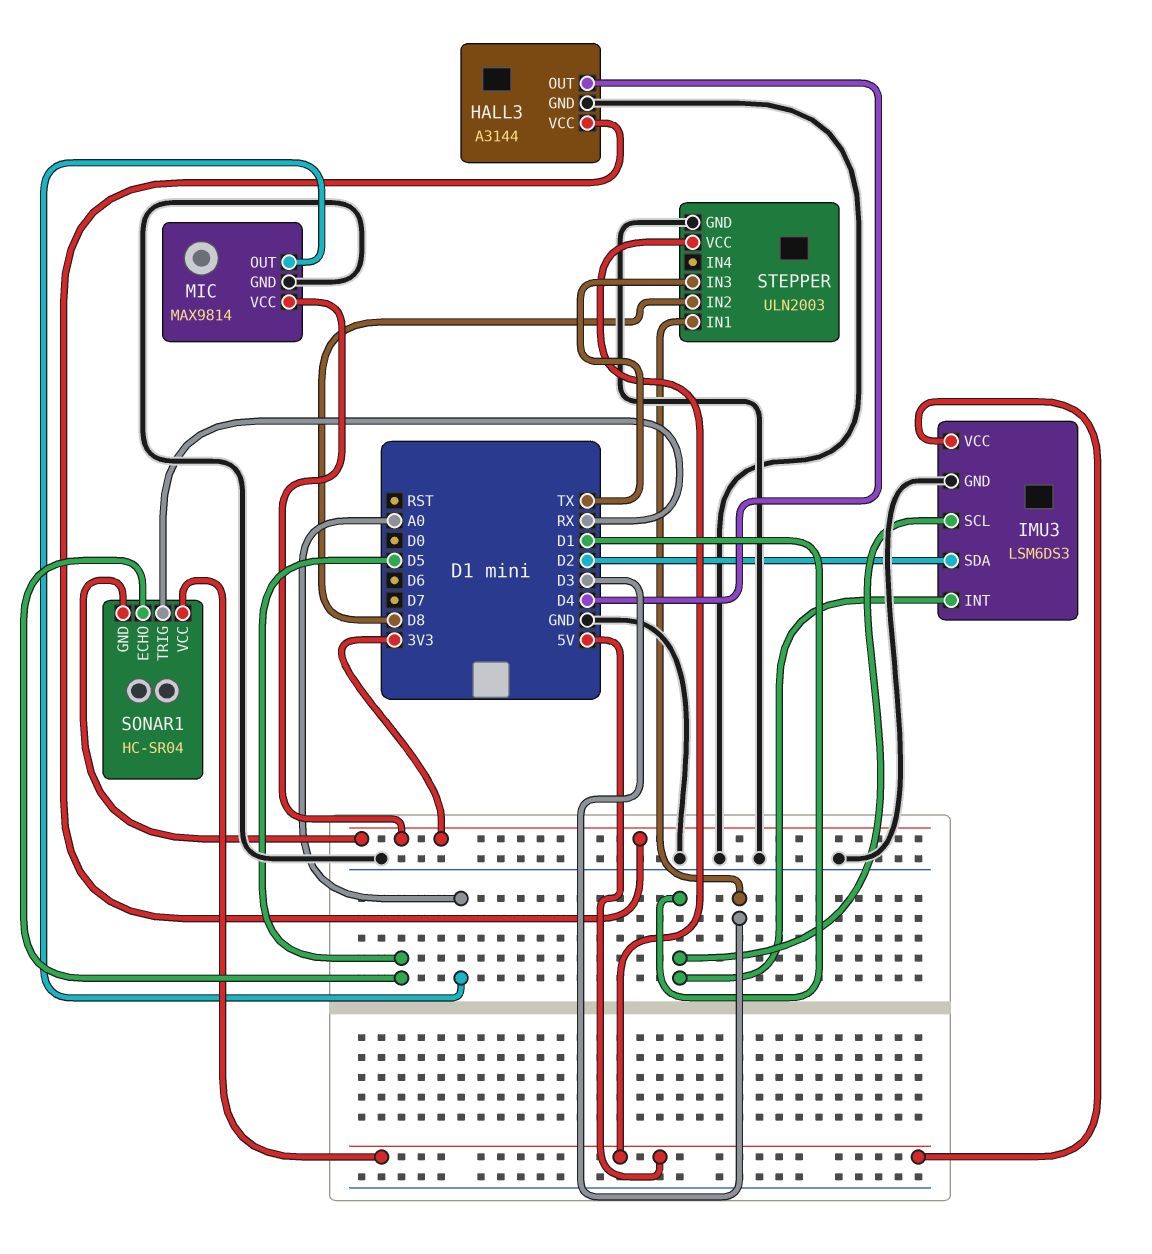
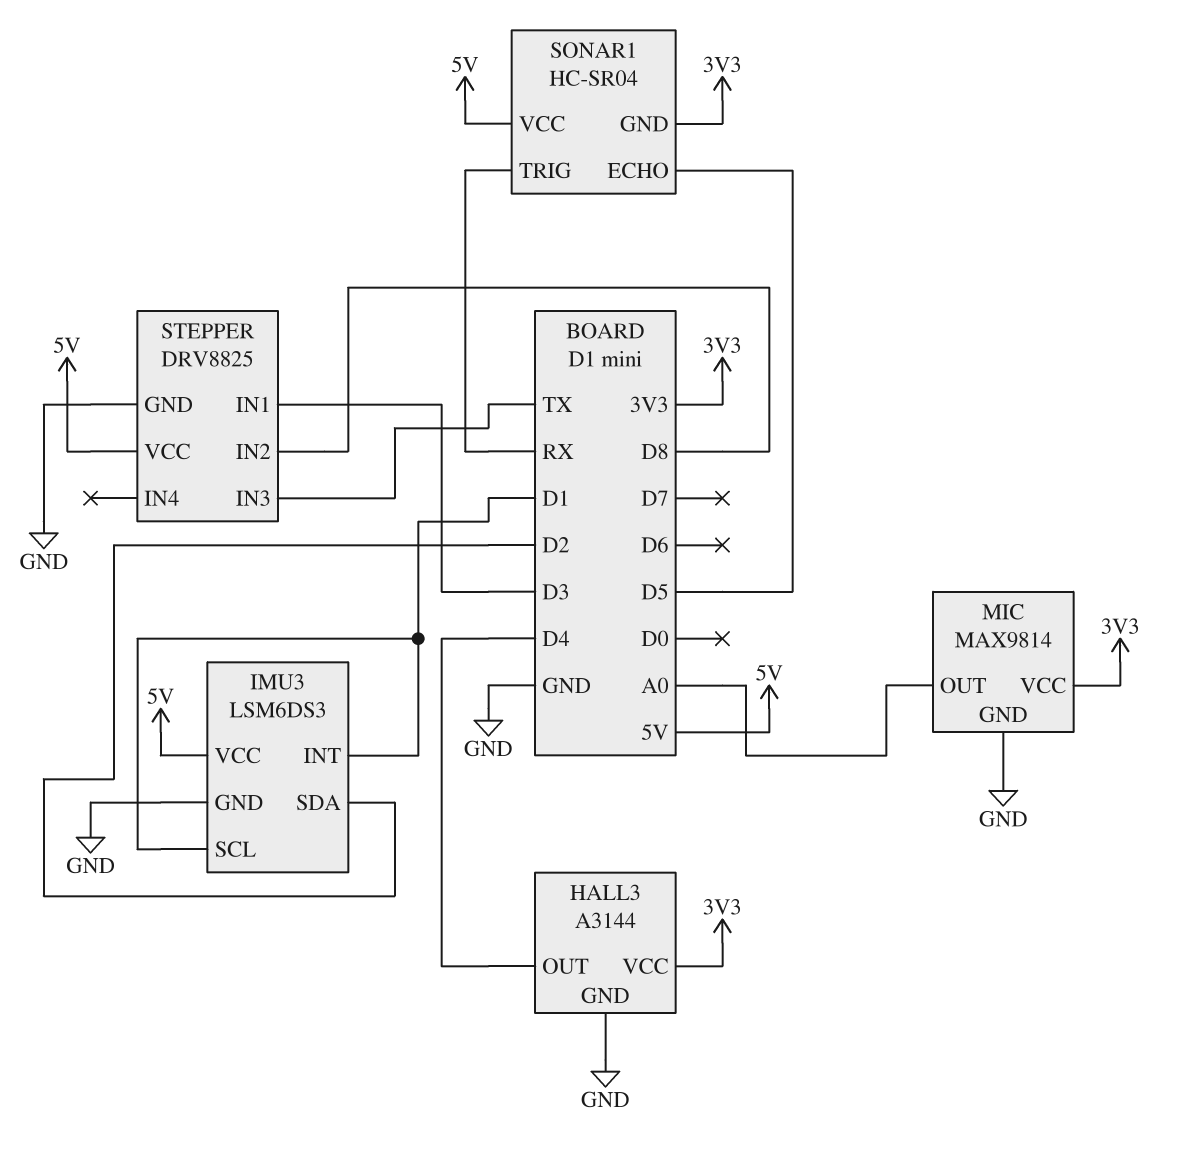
STEPPER: ULN2003 -> DRV8825

